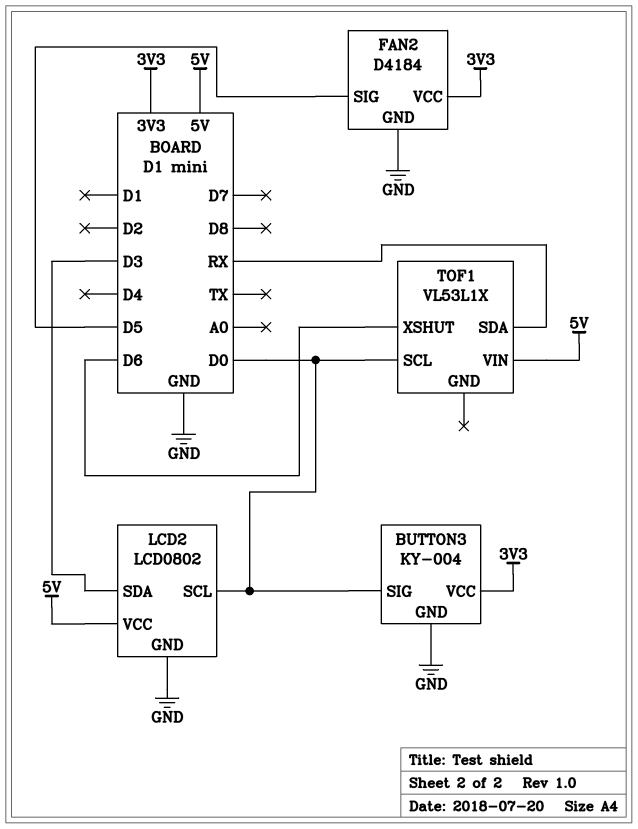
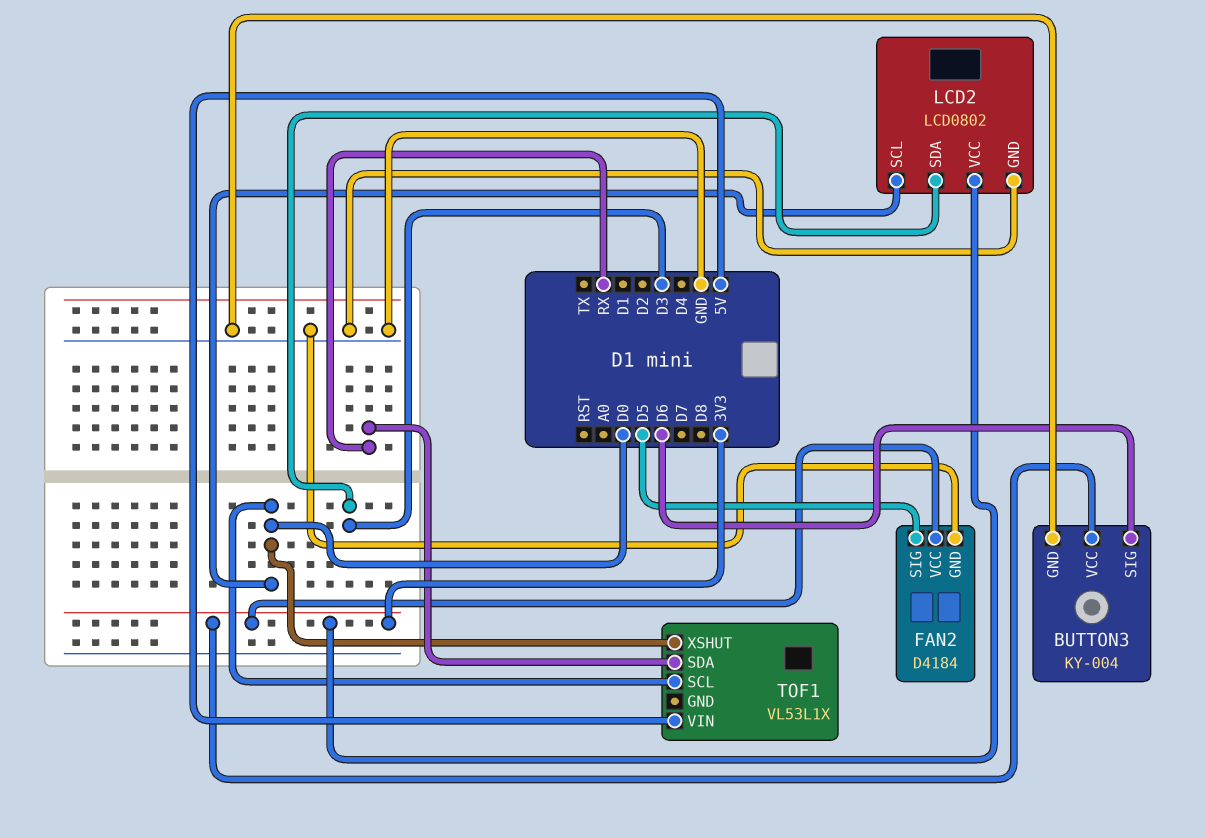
BUTTON3 pin SIG: D0 -> D6
LCD2 pin VCC: 5V -> 3V3
TOF1 pin XSHUT: D6 -> D0

